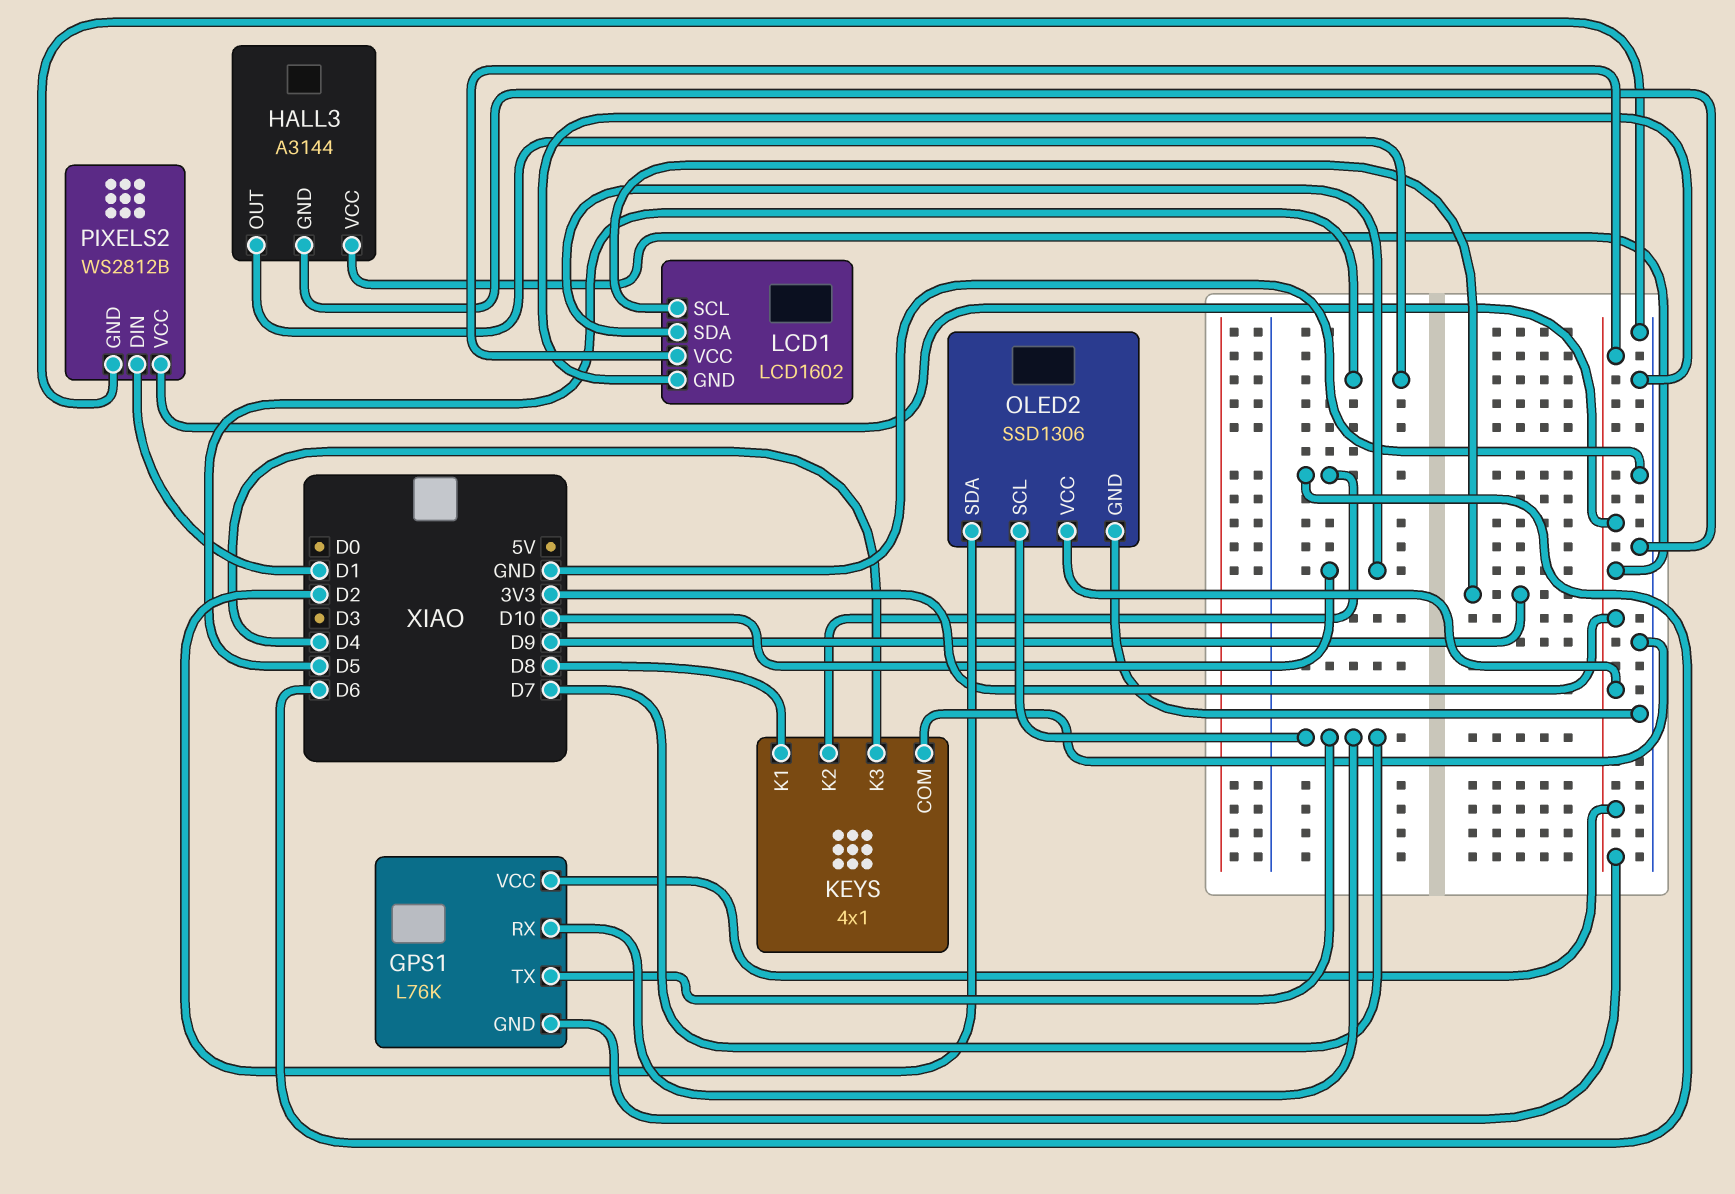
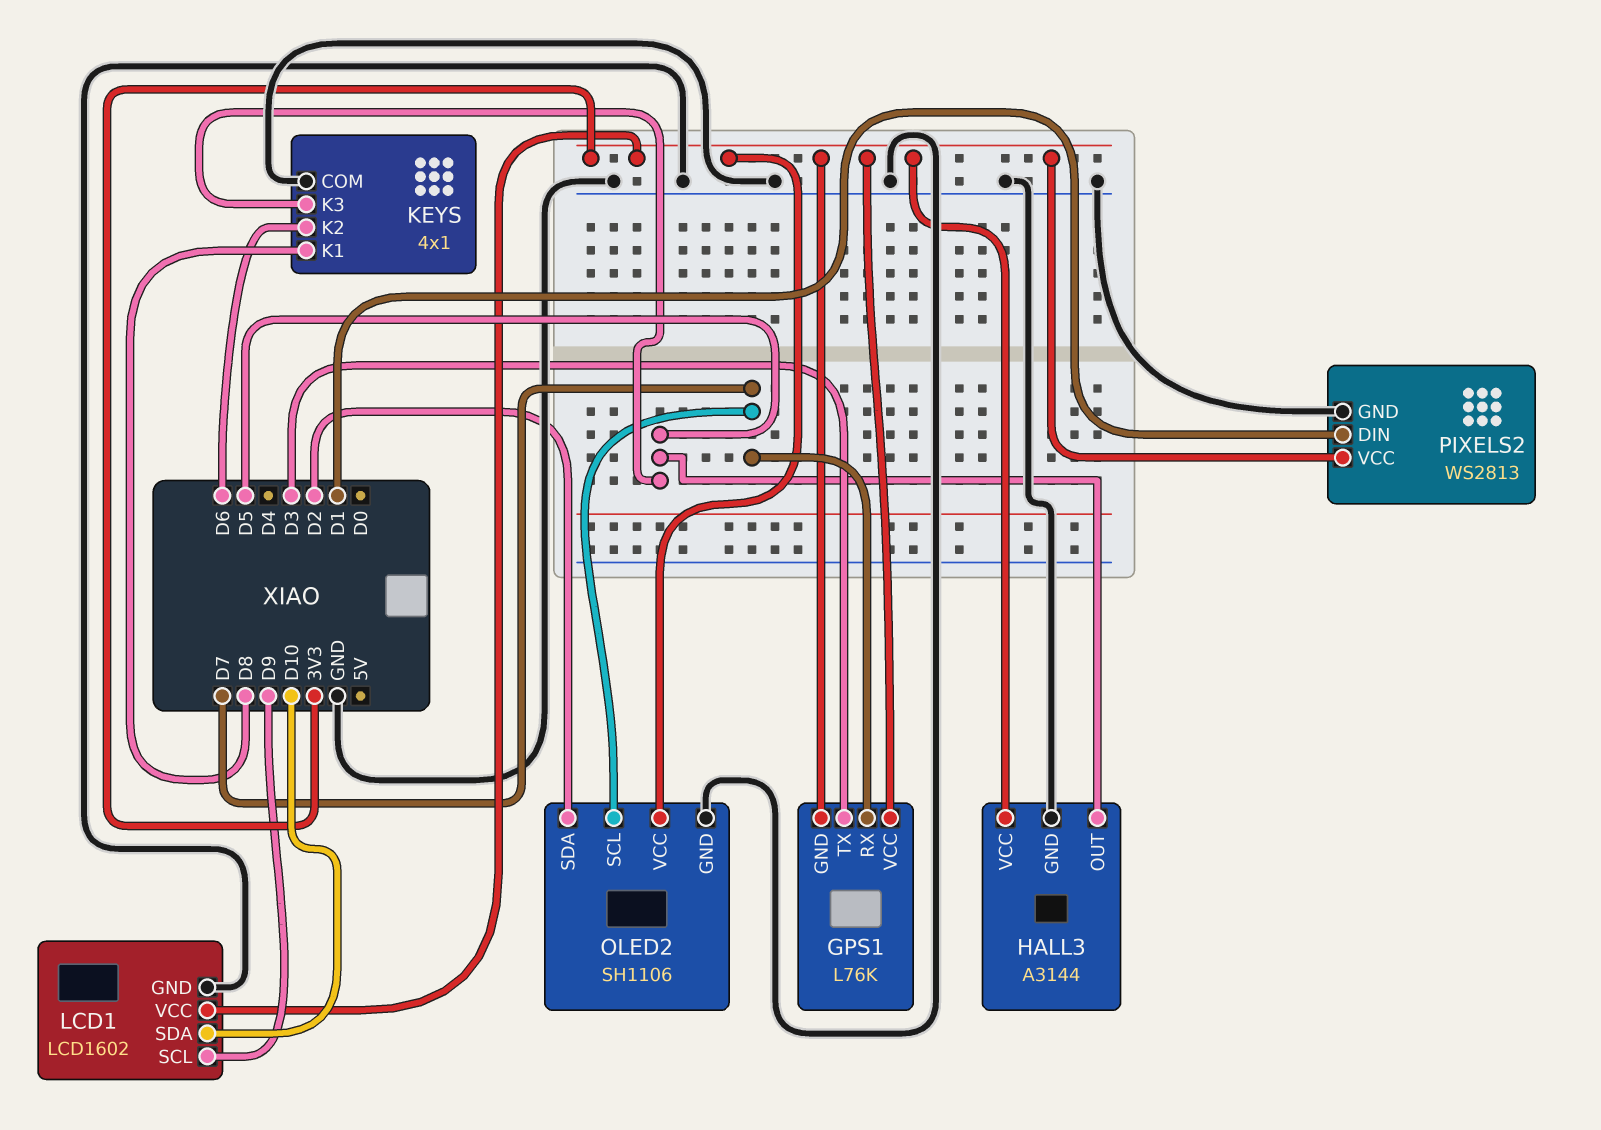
GPS1 pin TX: D7 -> D3
KEYS pin K3: D4 -> D5
OLED2: SSD1306 -> SH1106
PIXELS2: WS2812B -> WS2813

